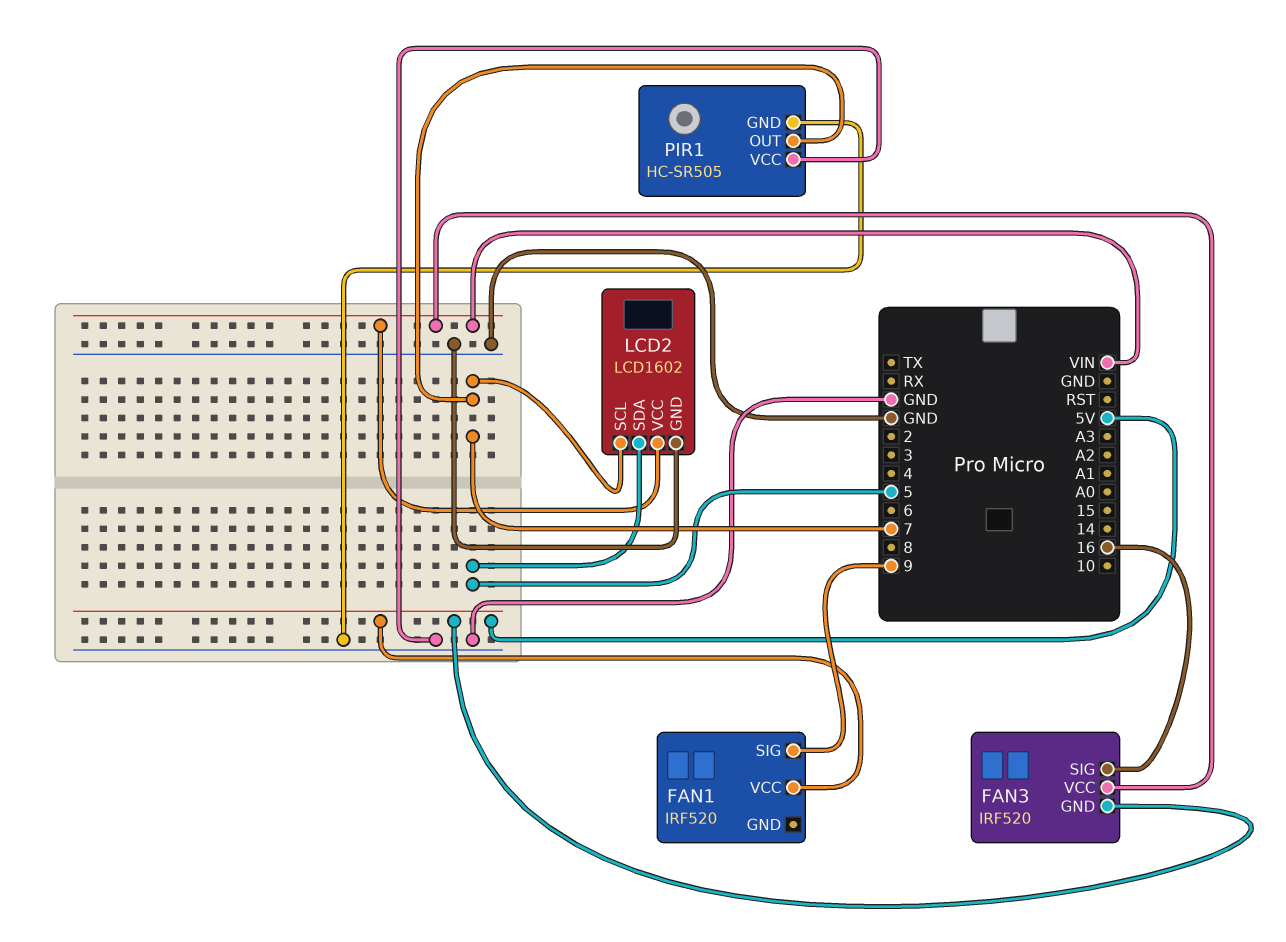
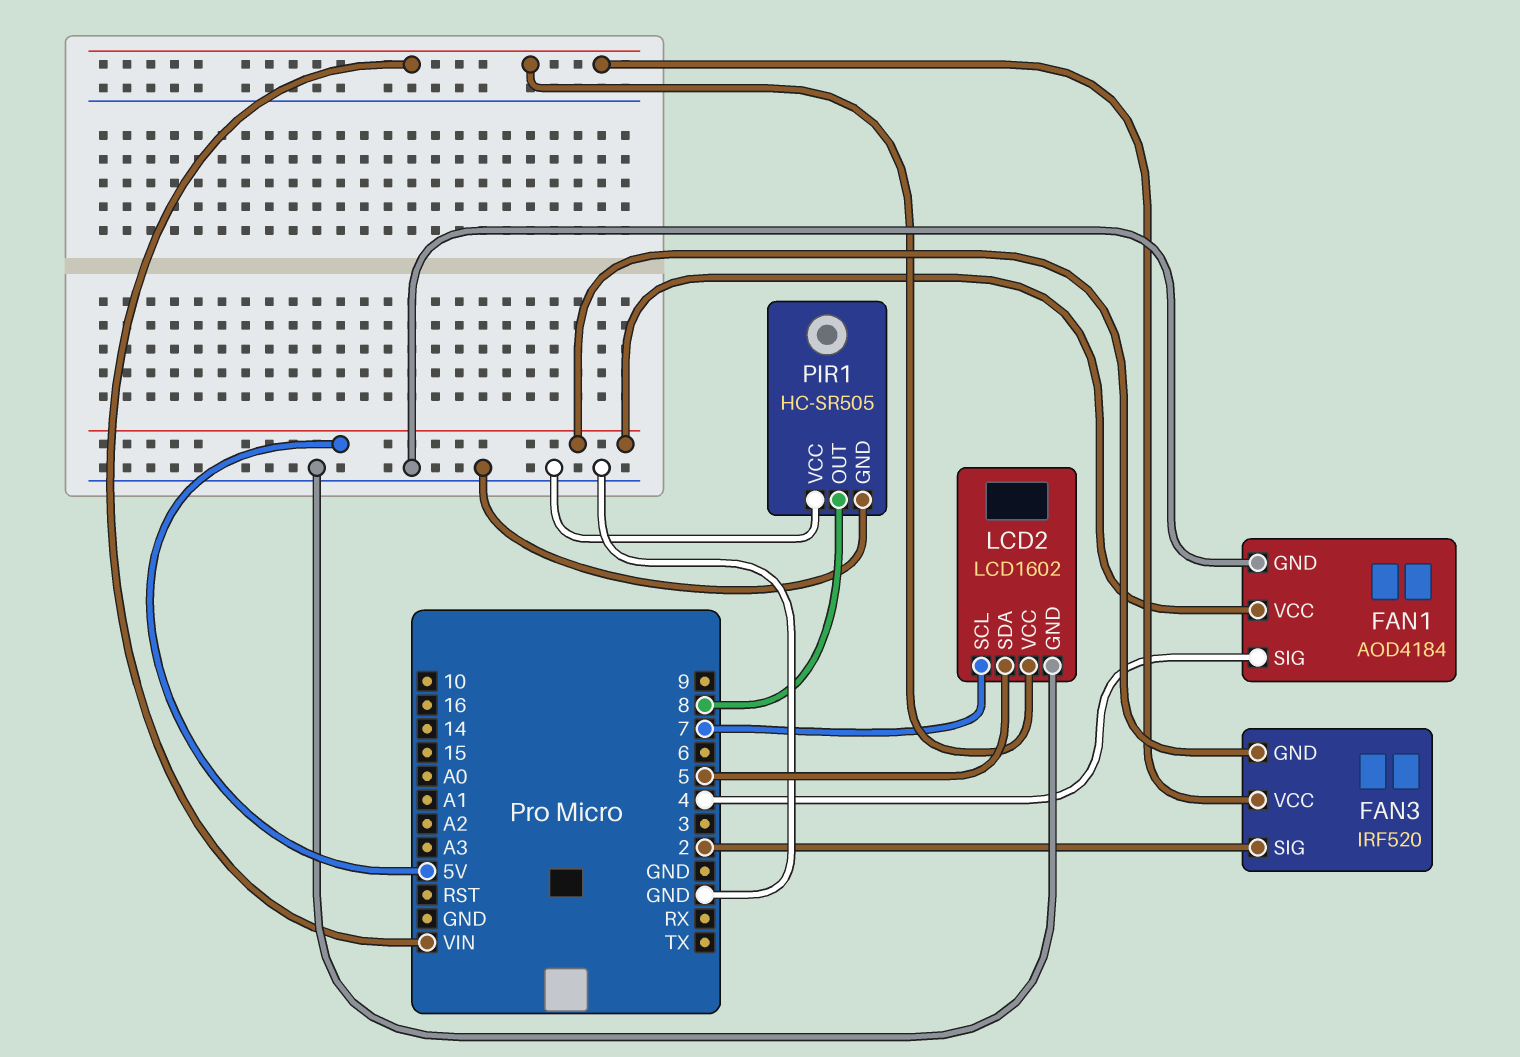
FAN1: IRF520 -> AOD4184
FAN1 pin GND: none -> GND
FAN1 pin SIG: 9 -> 4
FAN3 pin SIG: 16 -> 2
PIR1 pin OUT: 7 -> 8

